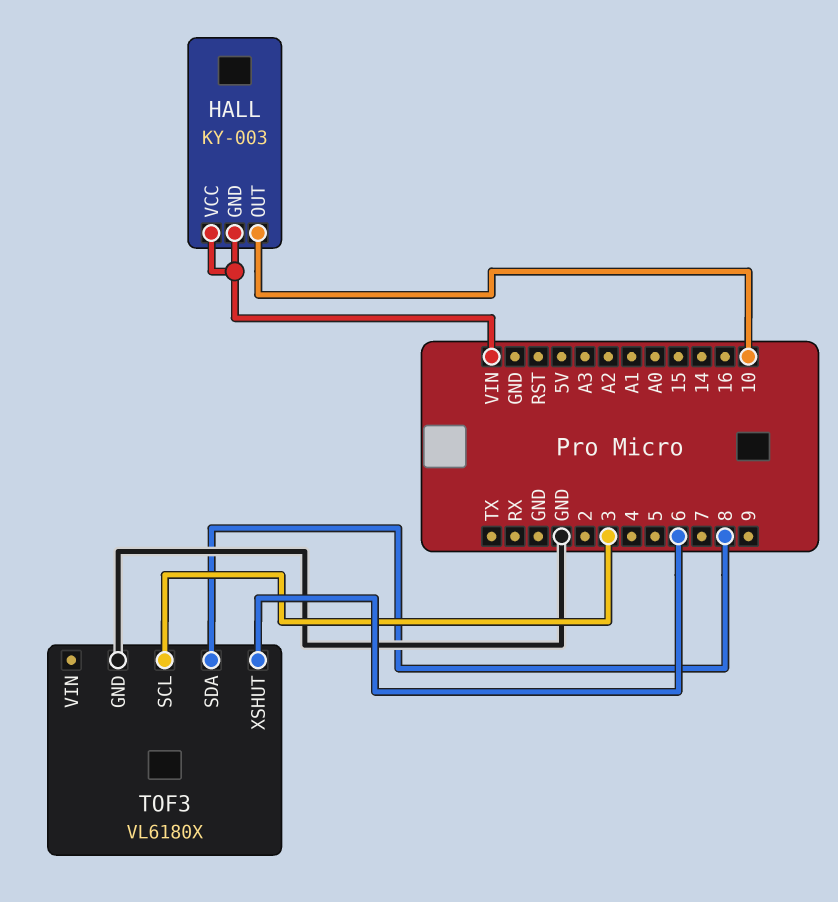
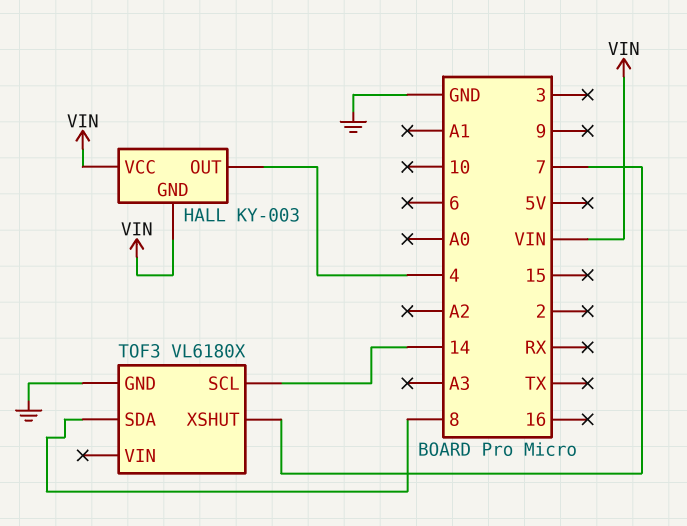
HALL pin OUT: 10 -> 4
TOF3 pin SCL: 3 -> 14
TOF3 pin XSHUT: 6 -> 7

